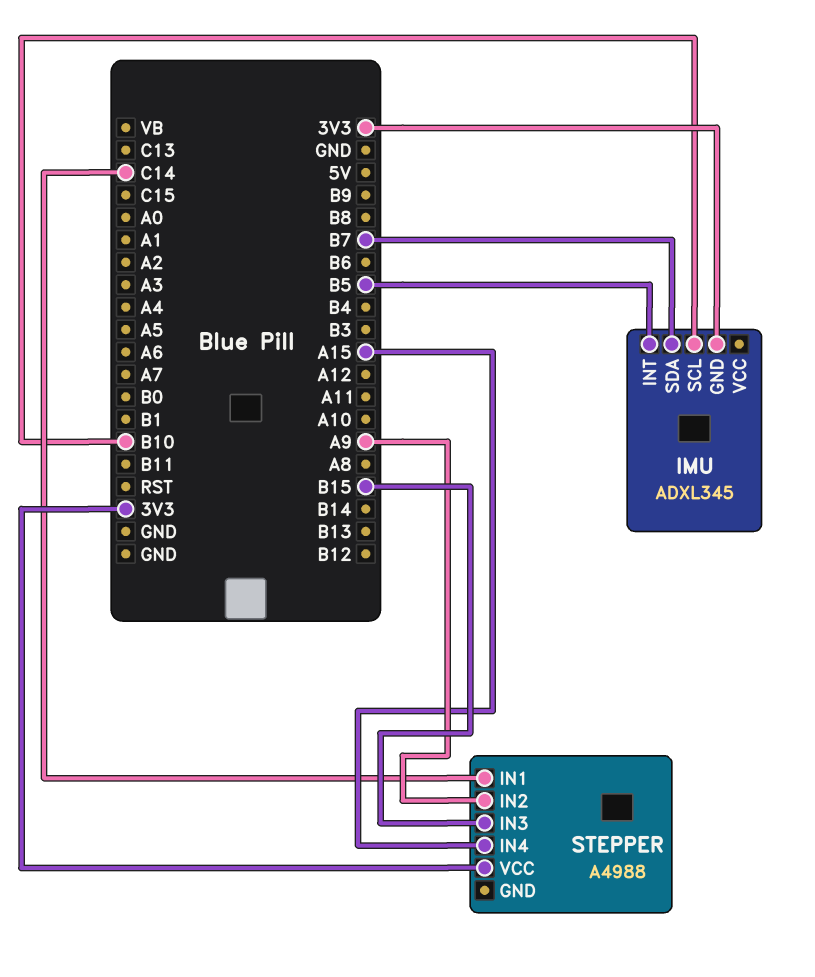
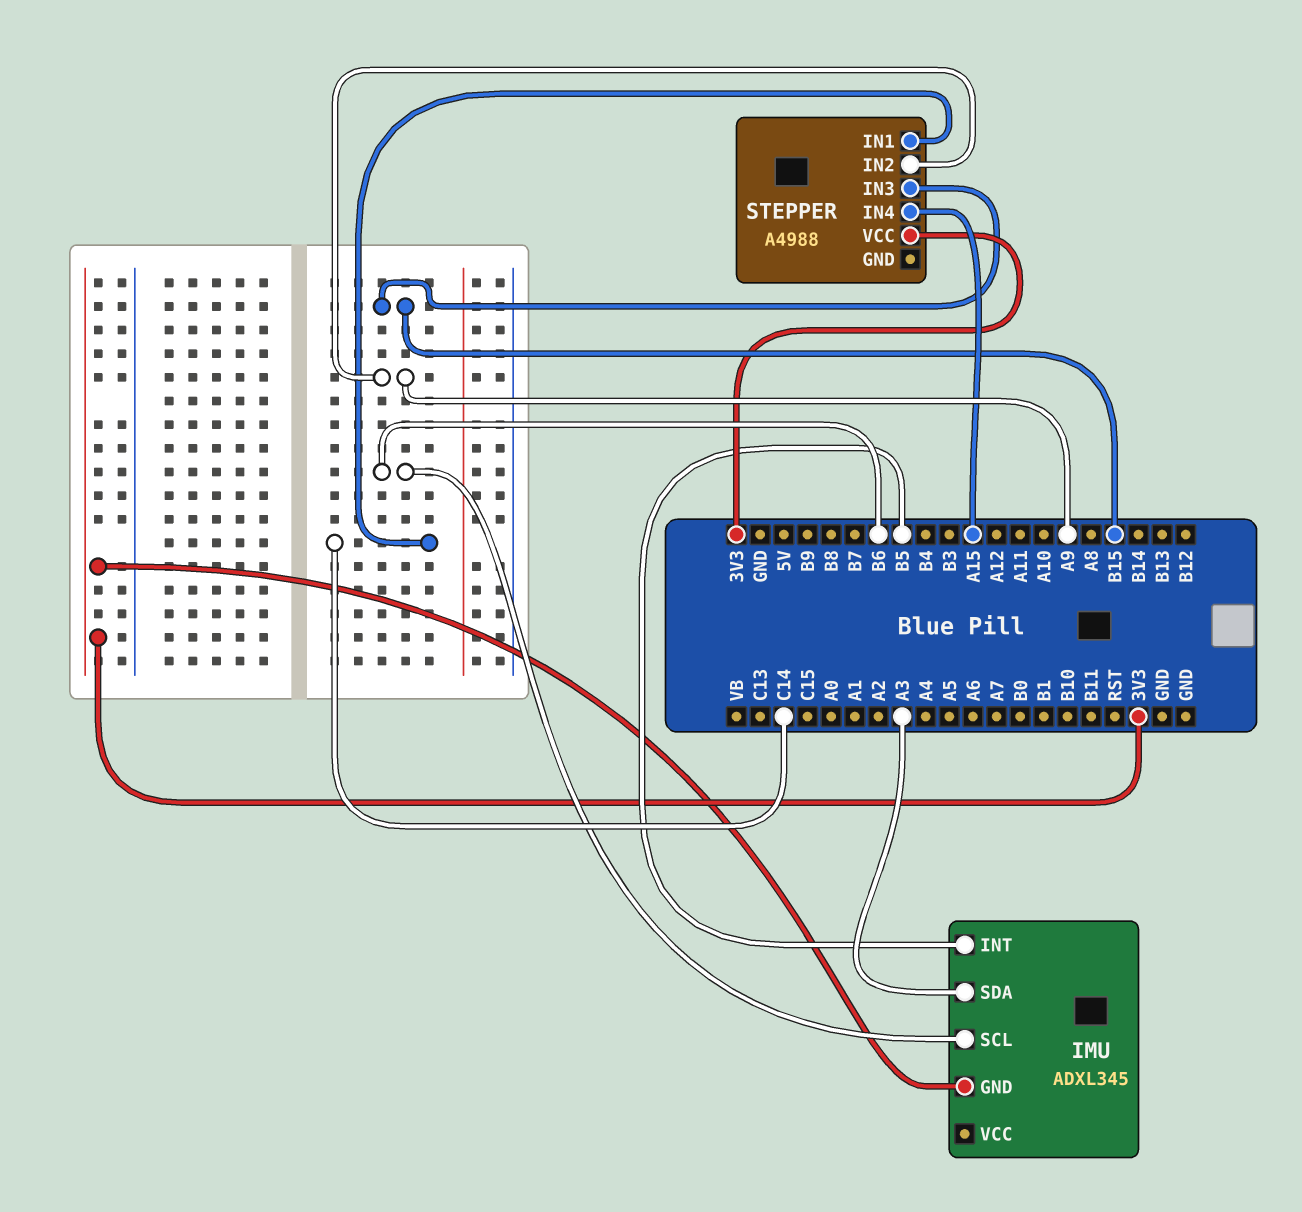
IMU pin SCL: B10 -> B6
IMU pin SDA: B7 -> A3

